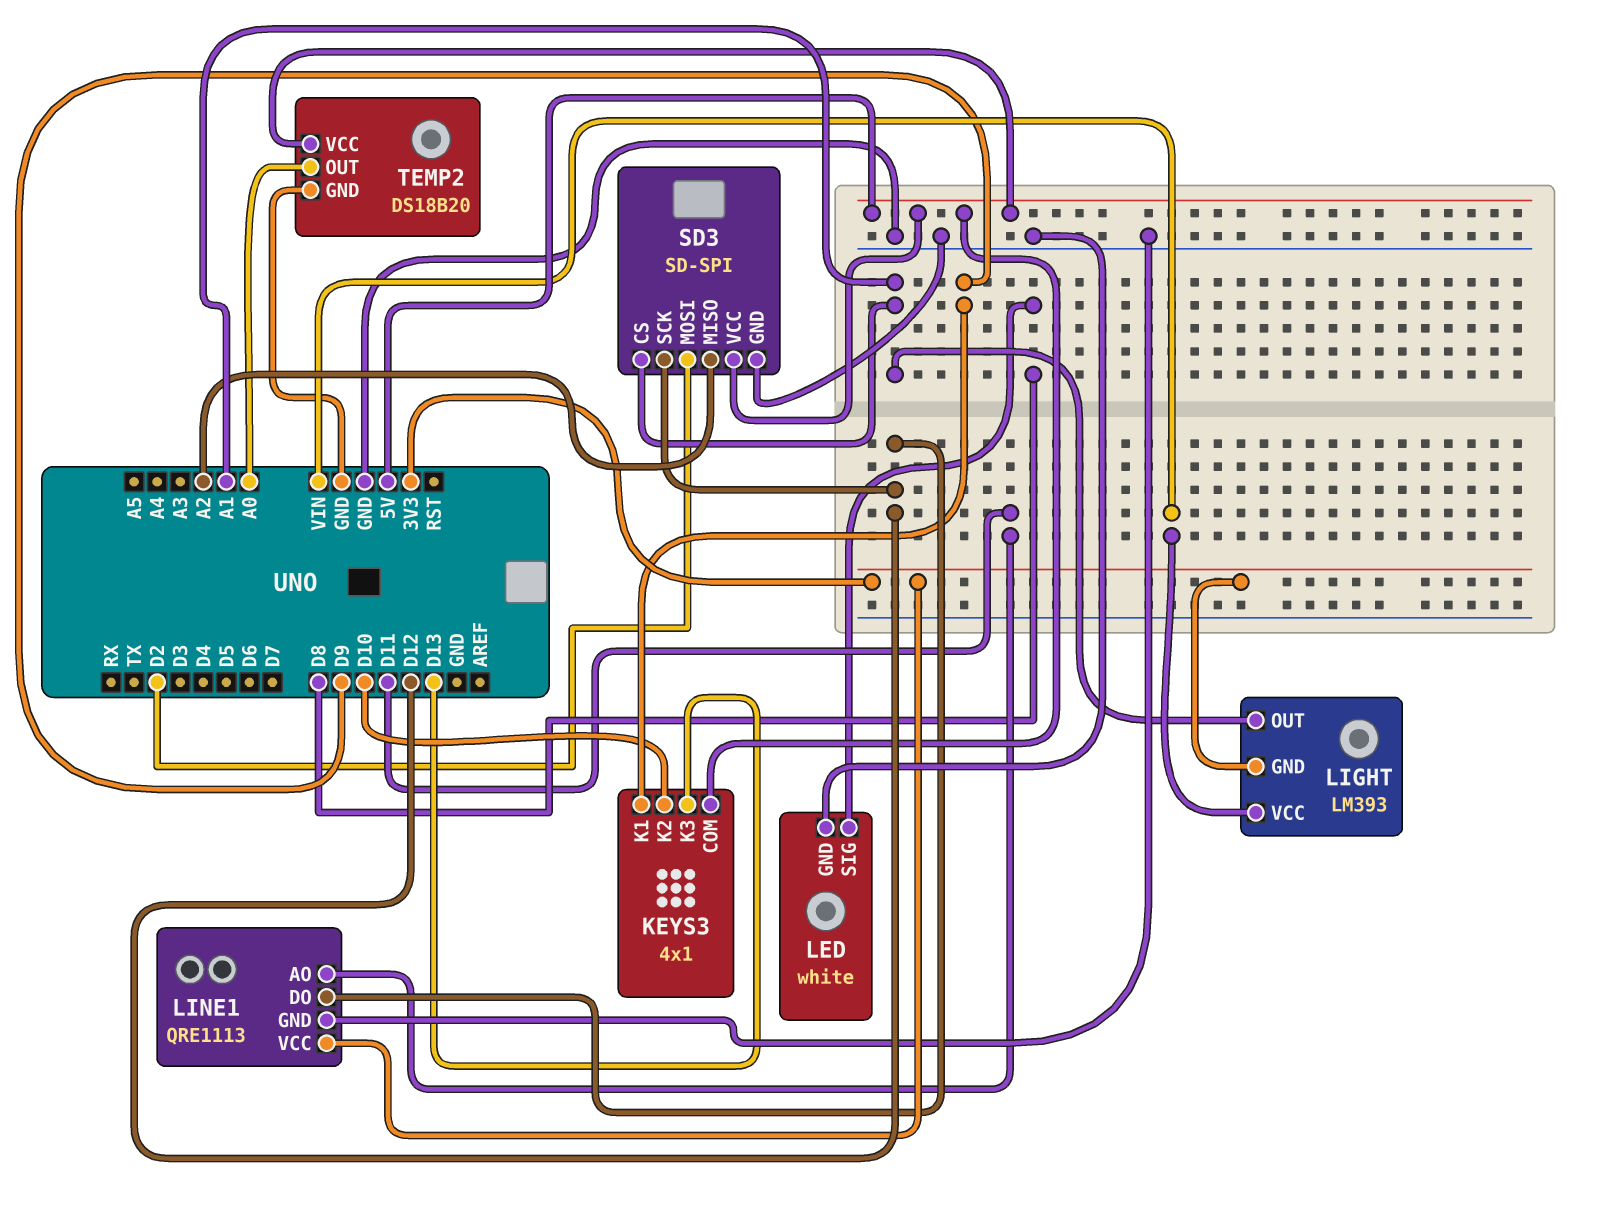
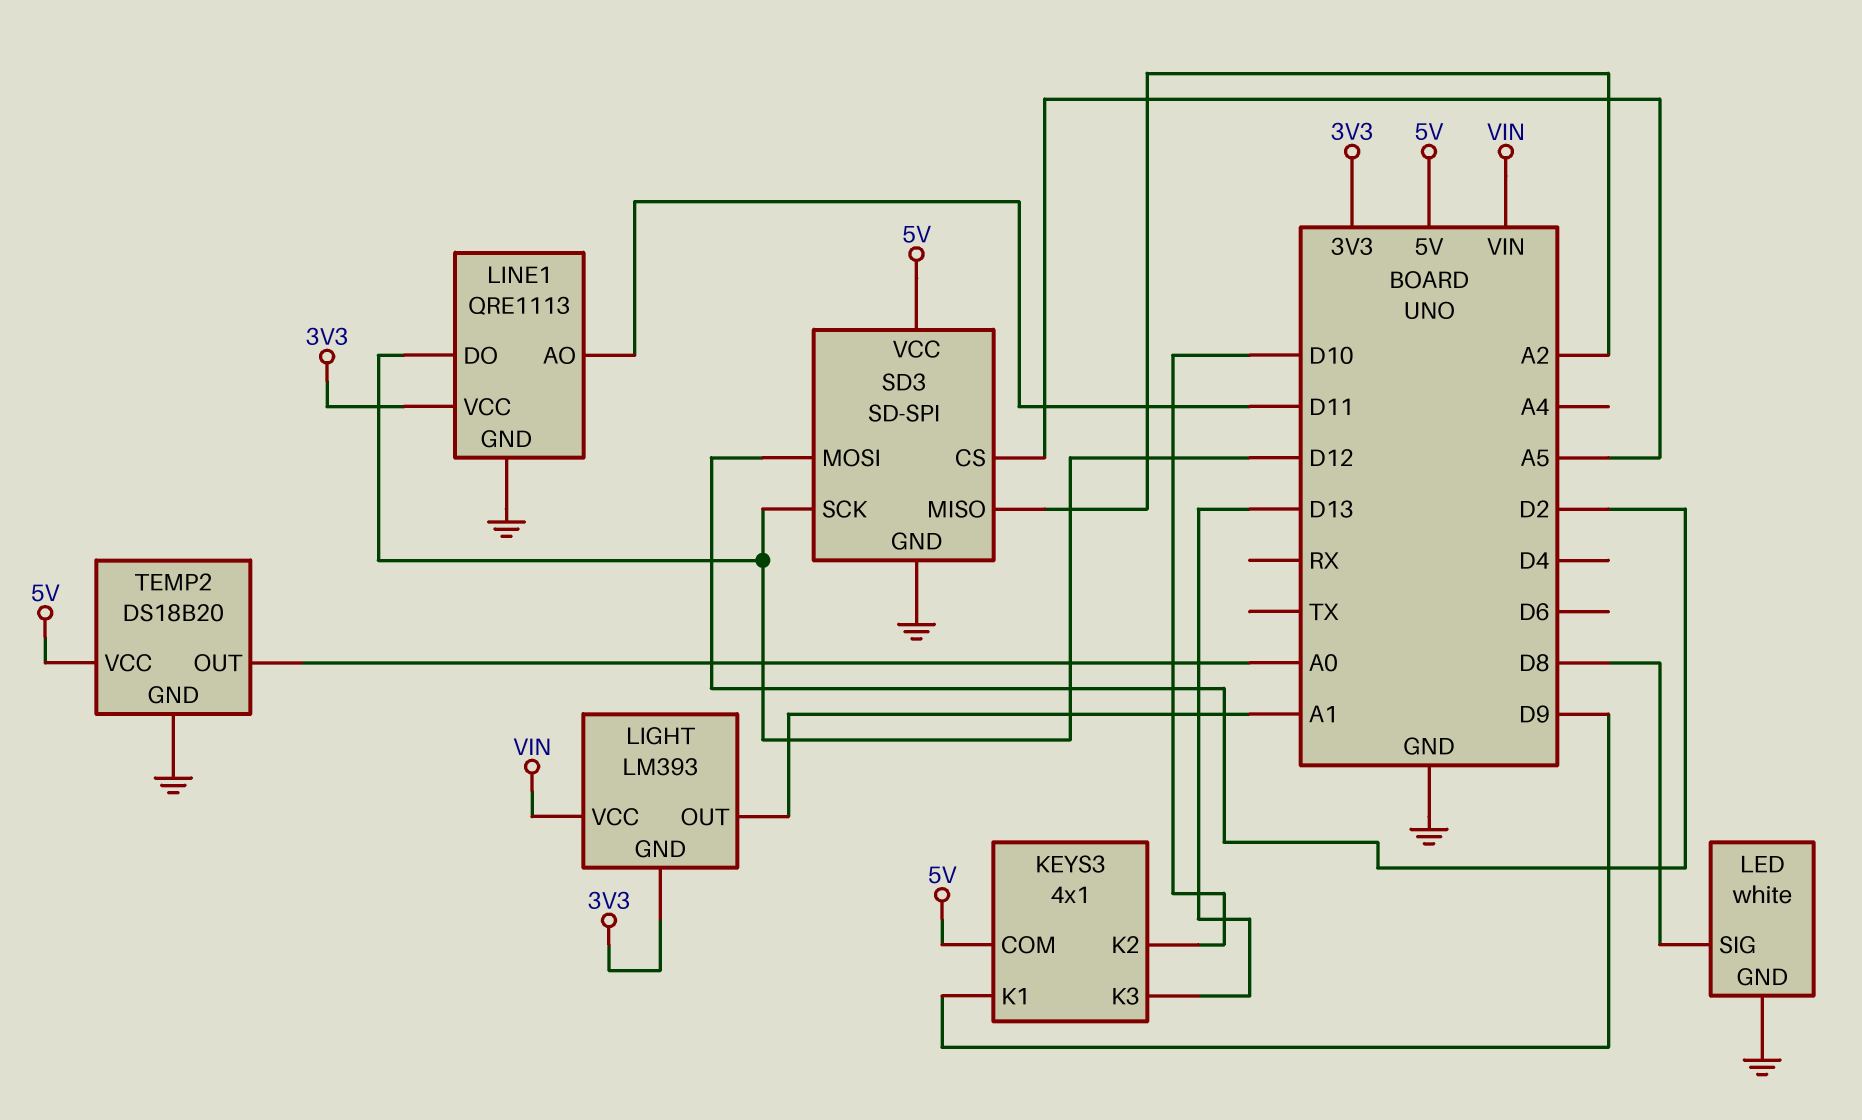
SD3 pin CS: A1 -> A5

